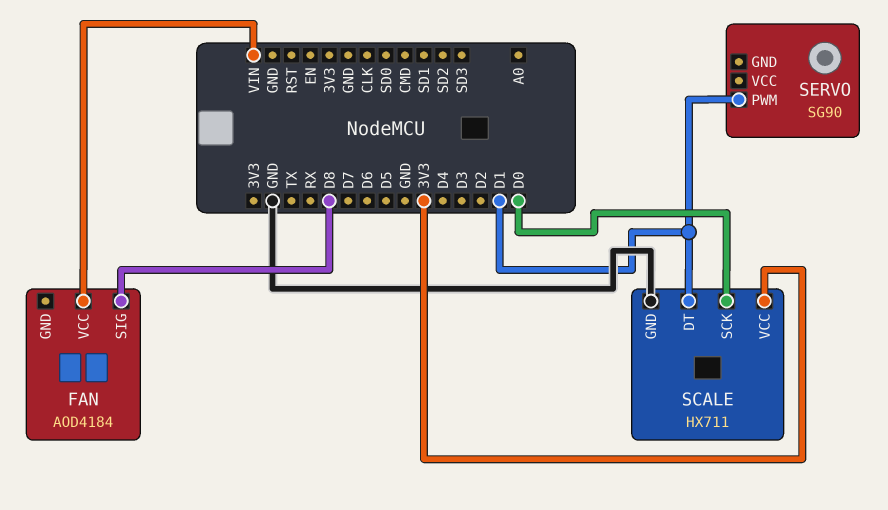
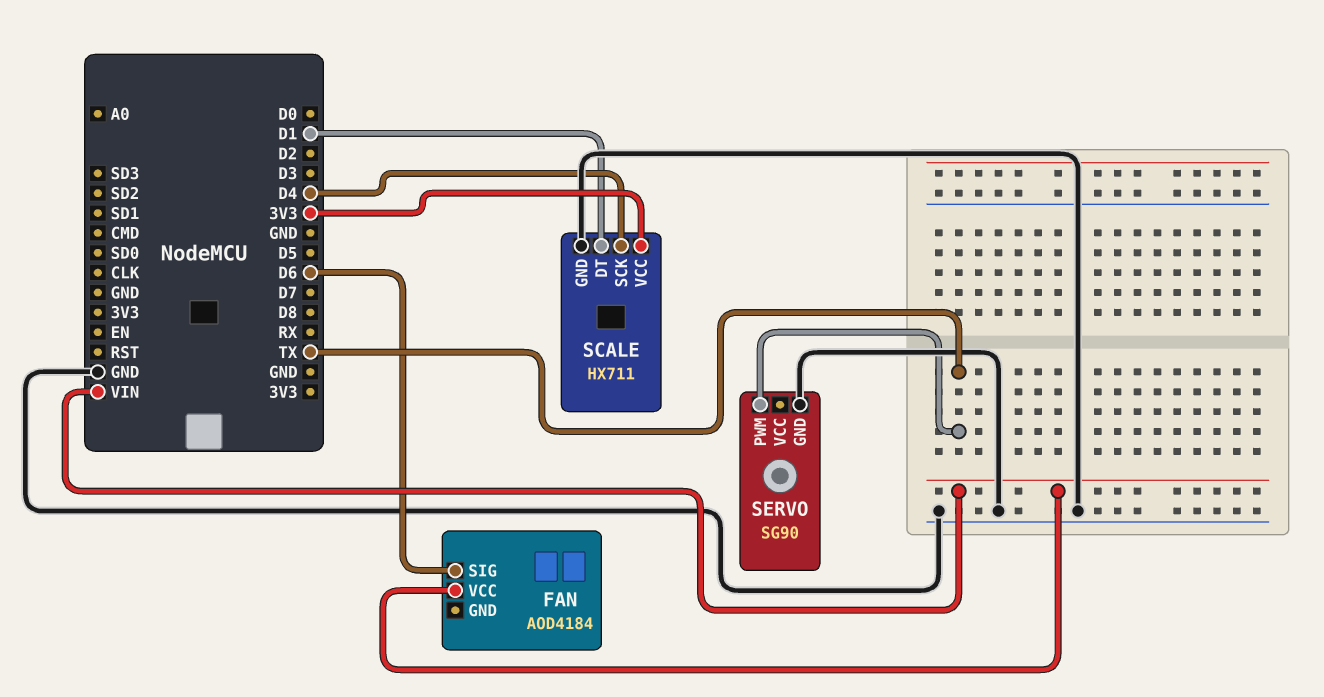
FAN pin SIG: D8 -> D6
SCALE pin SCK: D0 -> D4
SERVO pin GND: none -> GND
SERVO pin PWM: D1 -> TX

